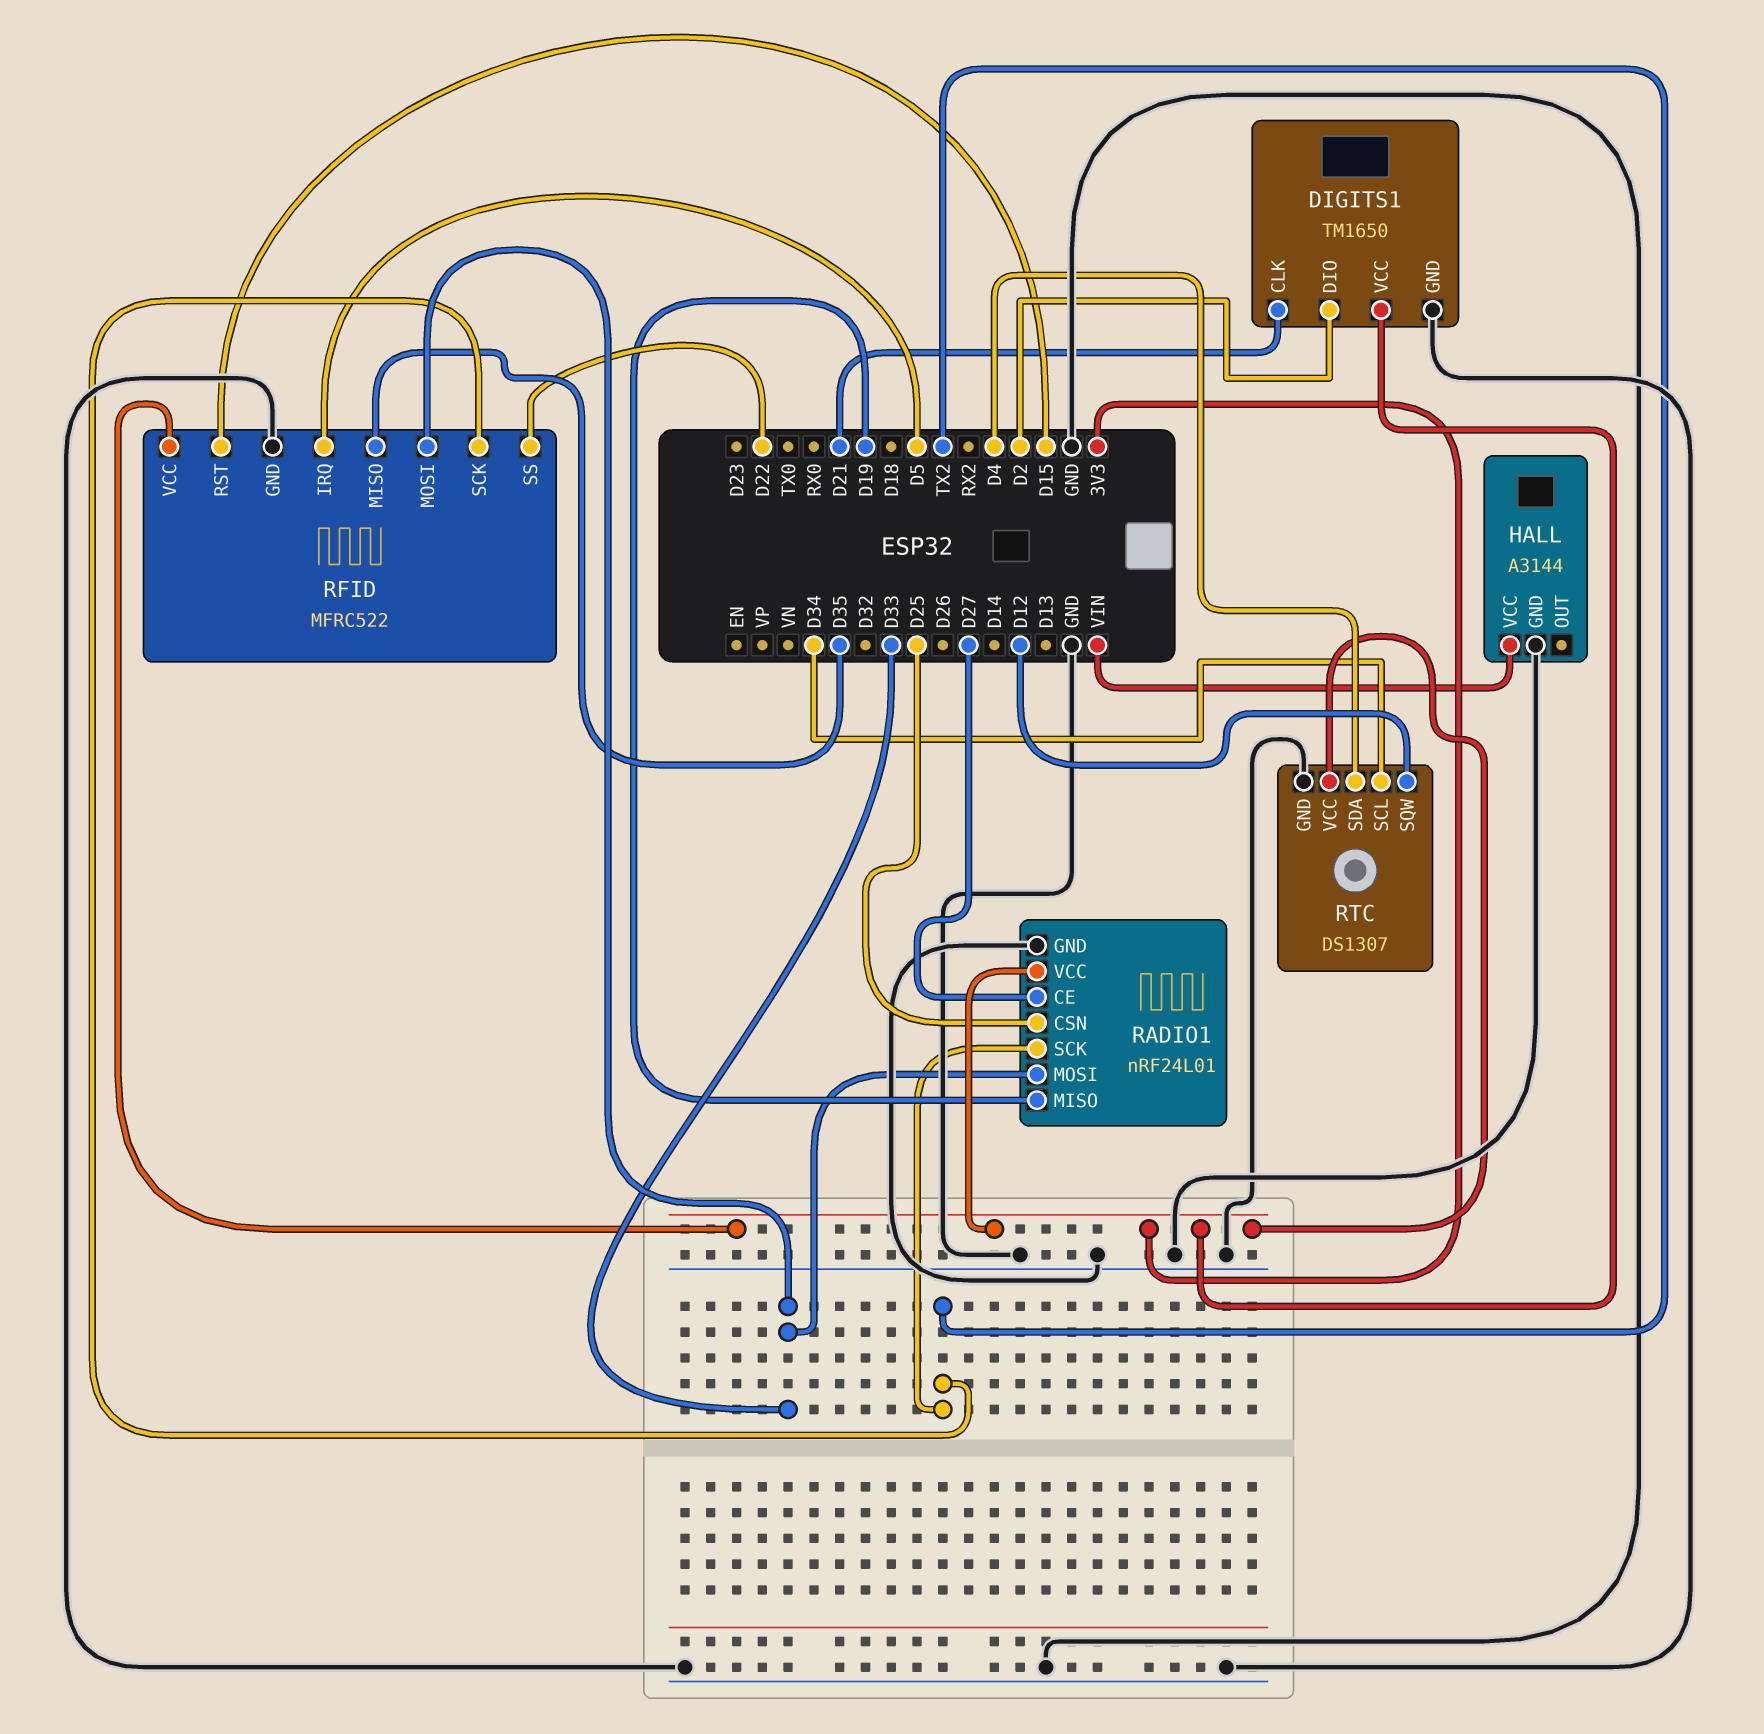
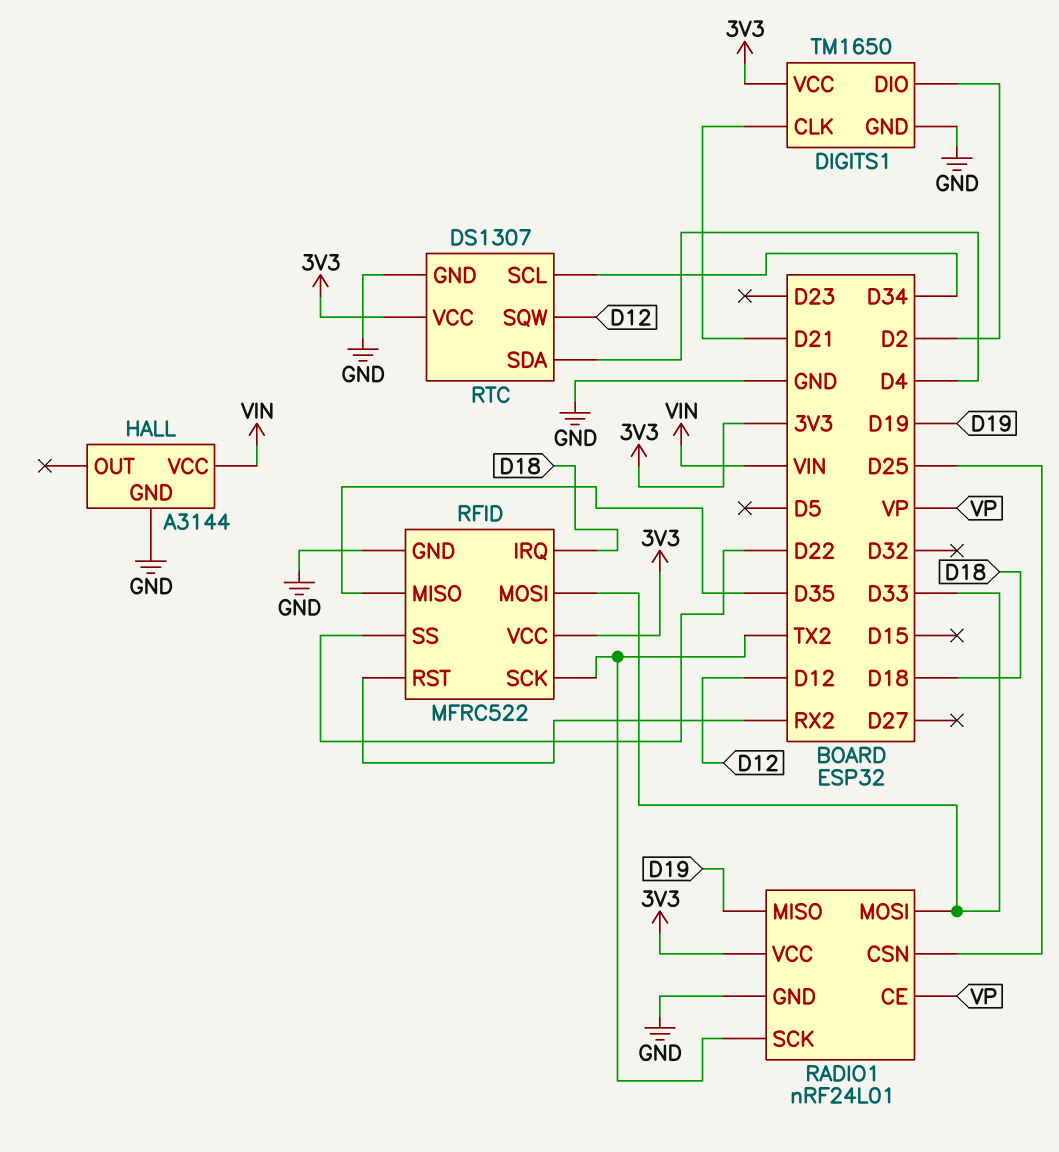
RADIO1 pin CE: D27 -> VP
RFID pin IRQ: D5 -> D18
RFID pin RST: D15 -> RX2

